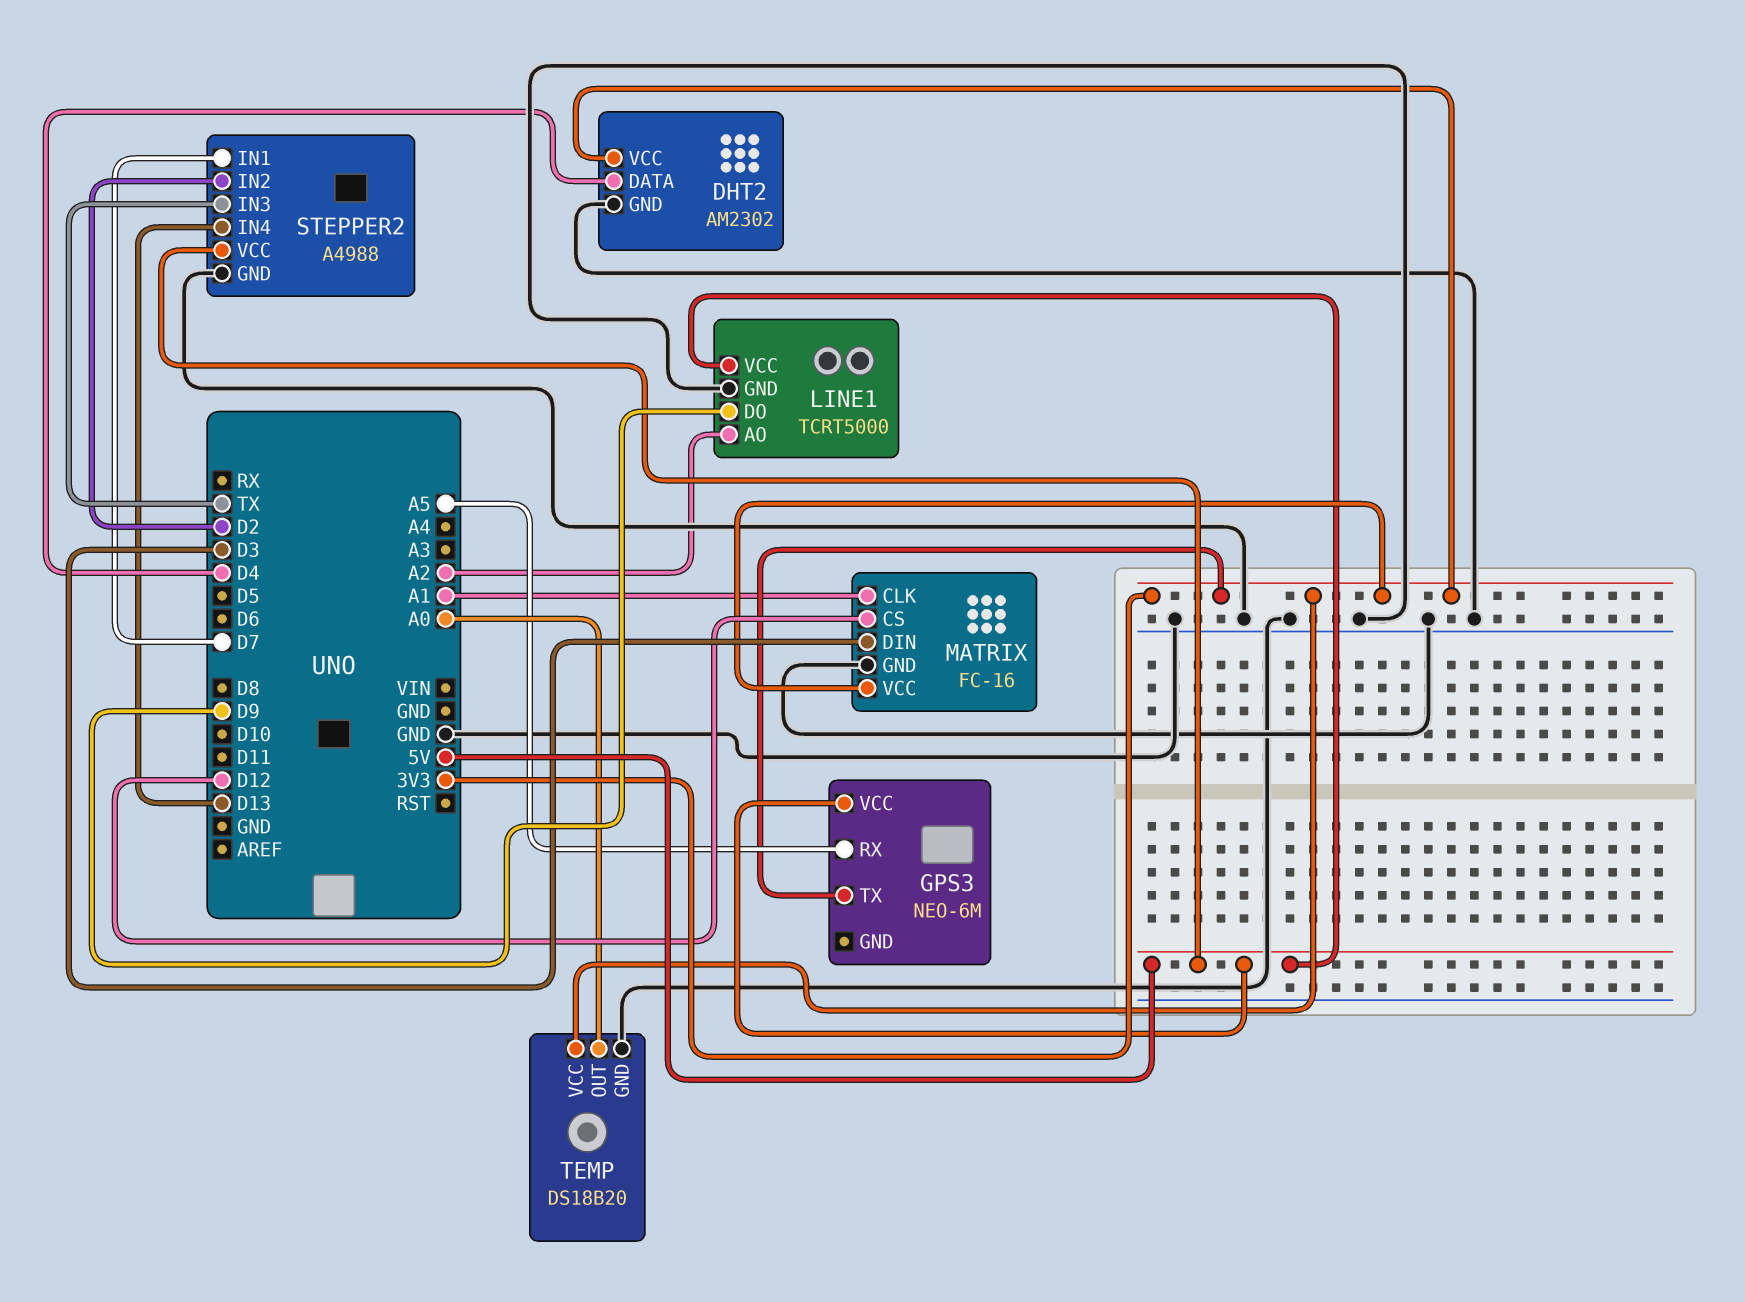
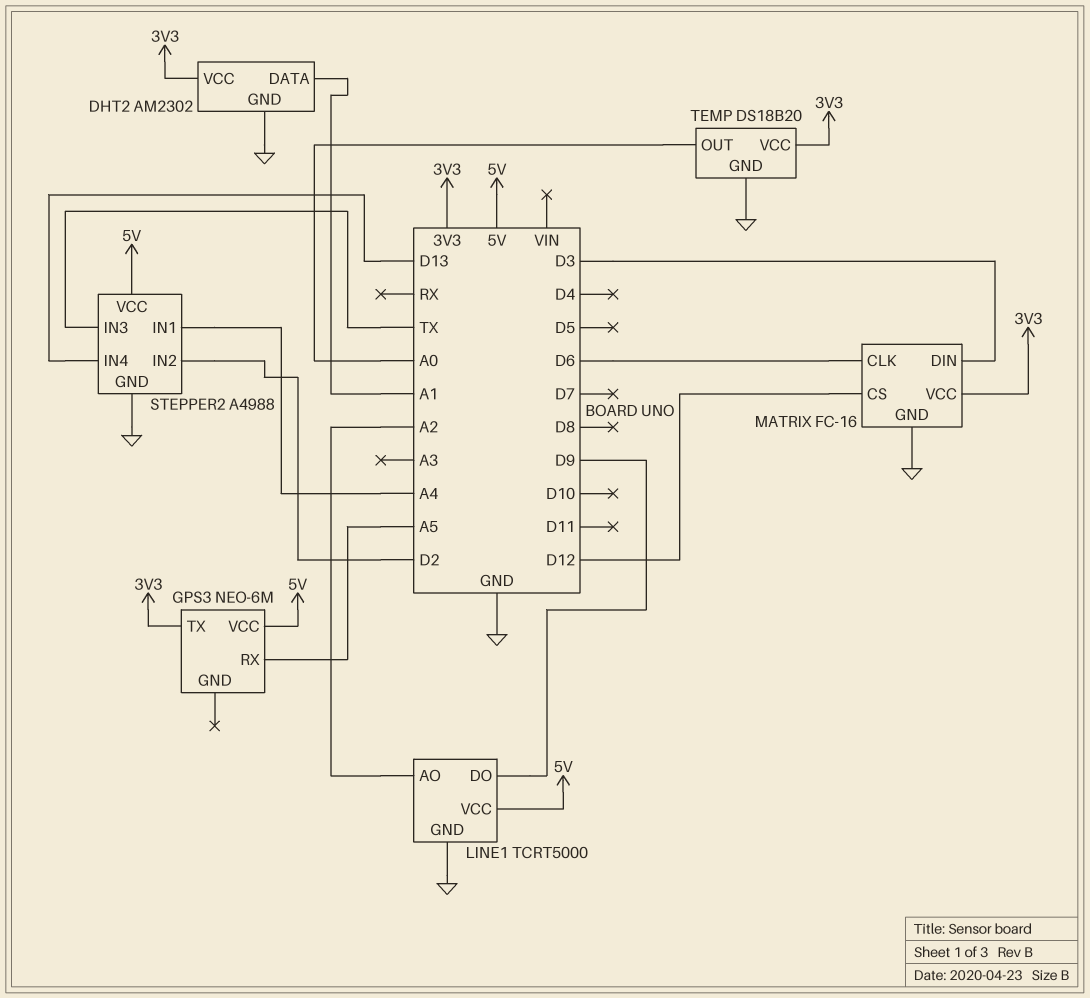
DHT2 pin DATA: D4 -> A1
MATRIX pin CLK: A1 -> D6
STEPPER2 pin IN1: D7 -> A4

